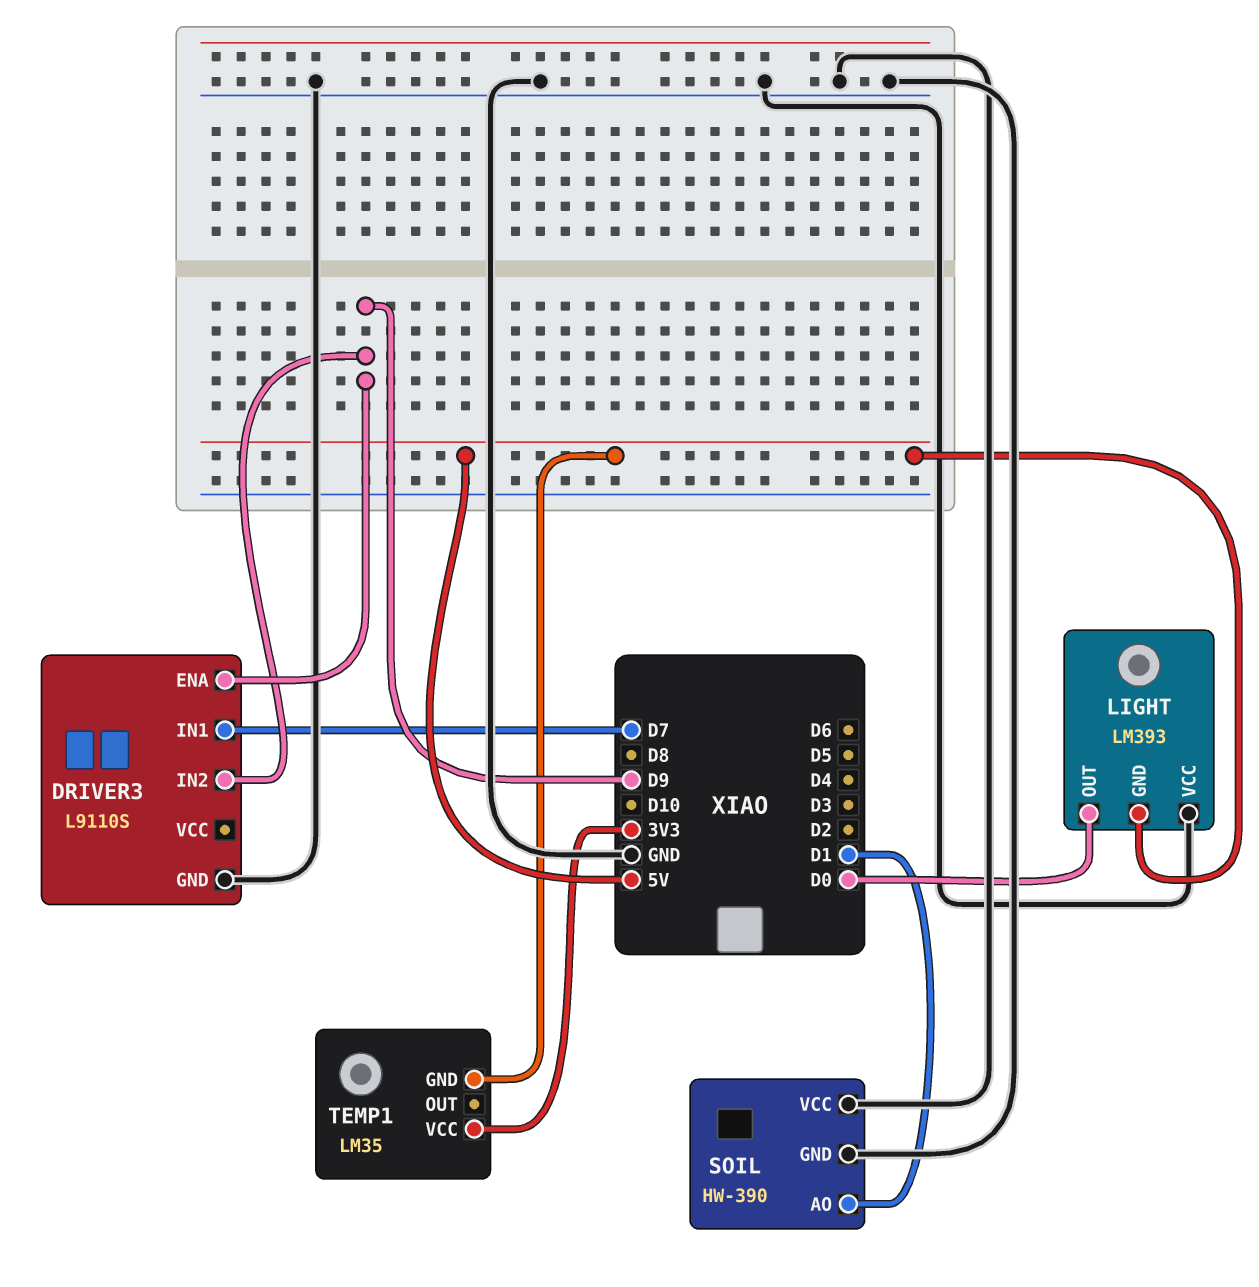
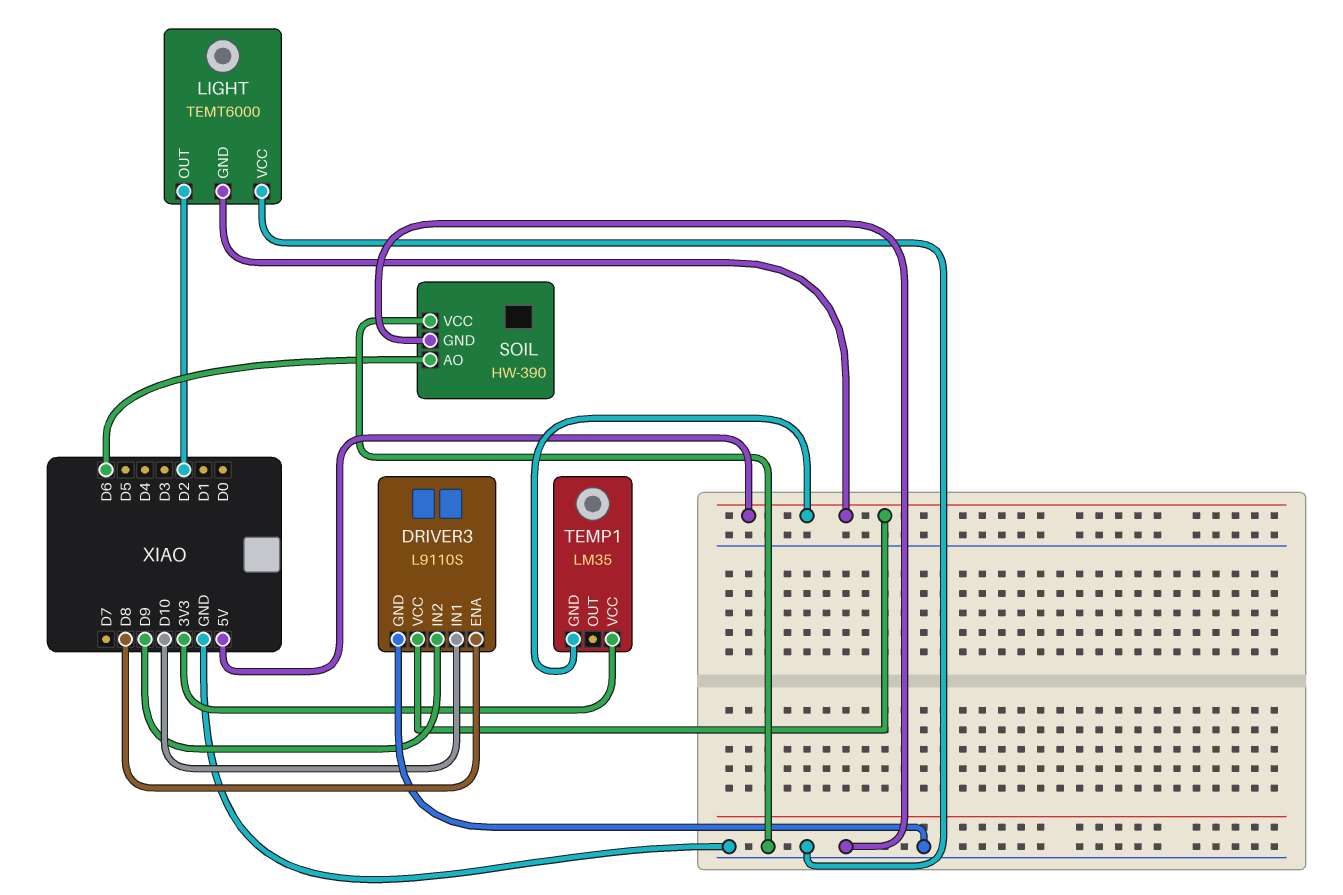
DRIVER3 pin ENA: D9 -> D8
DRIVER3 pin IN1: D7 -> D10
DRIVER3 pin VCC: none -> 5V
LIGHT: LM393 -> TEMT6000
LIGHT pin OUT: D0 -> D2
SOIL pin AO: D1 -> D6

